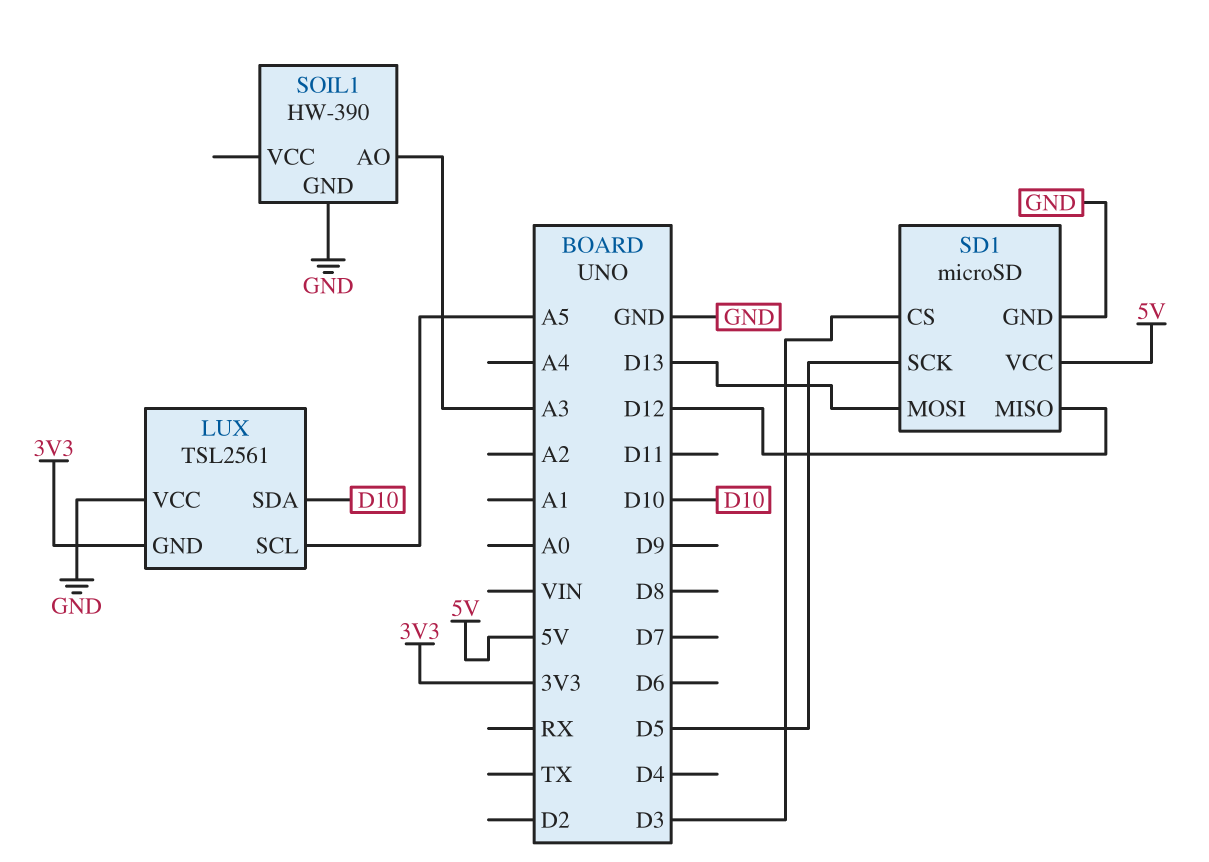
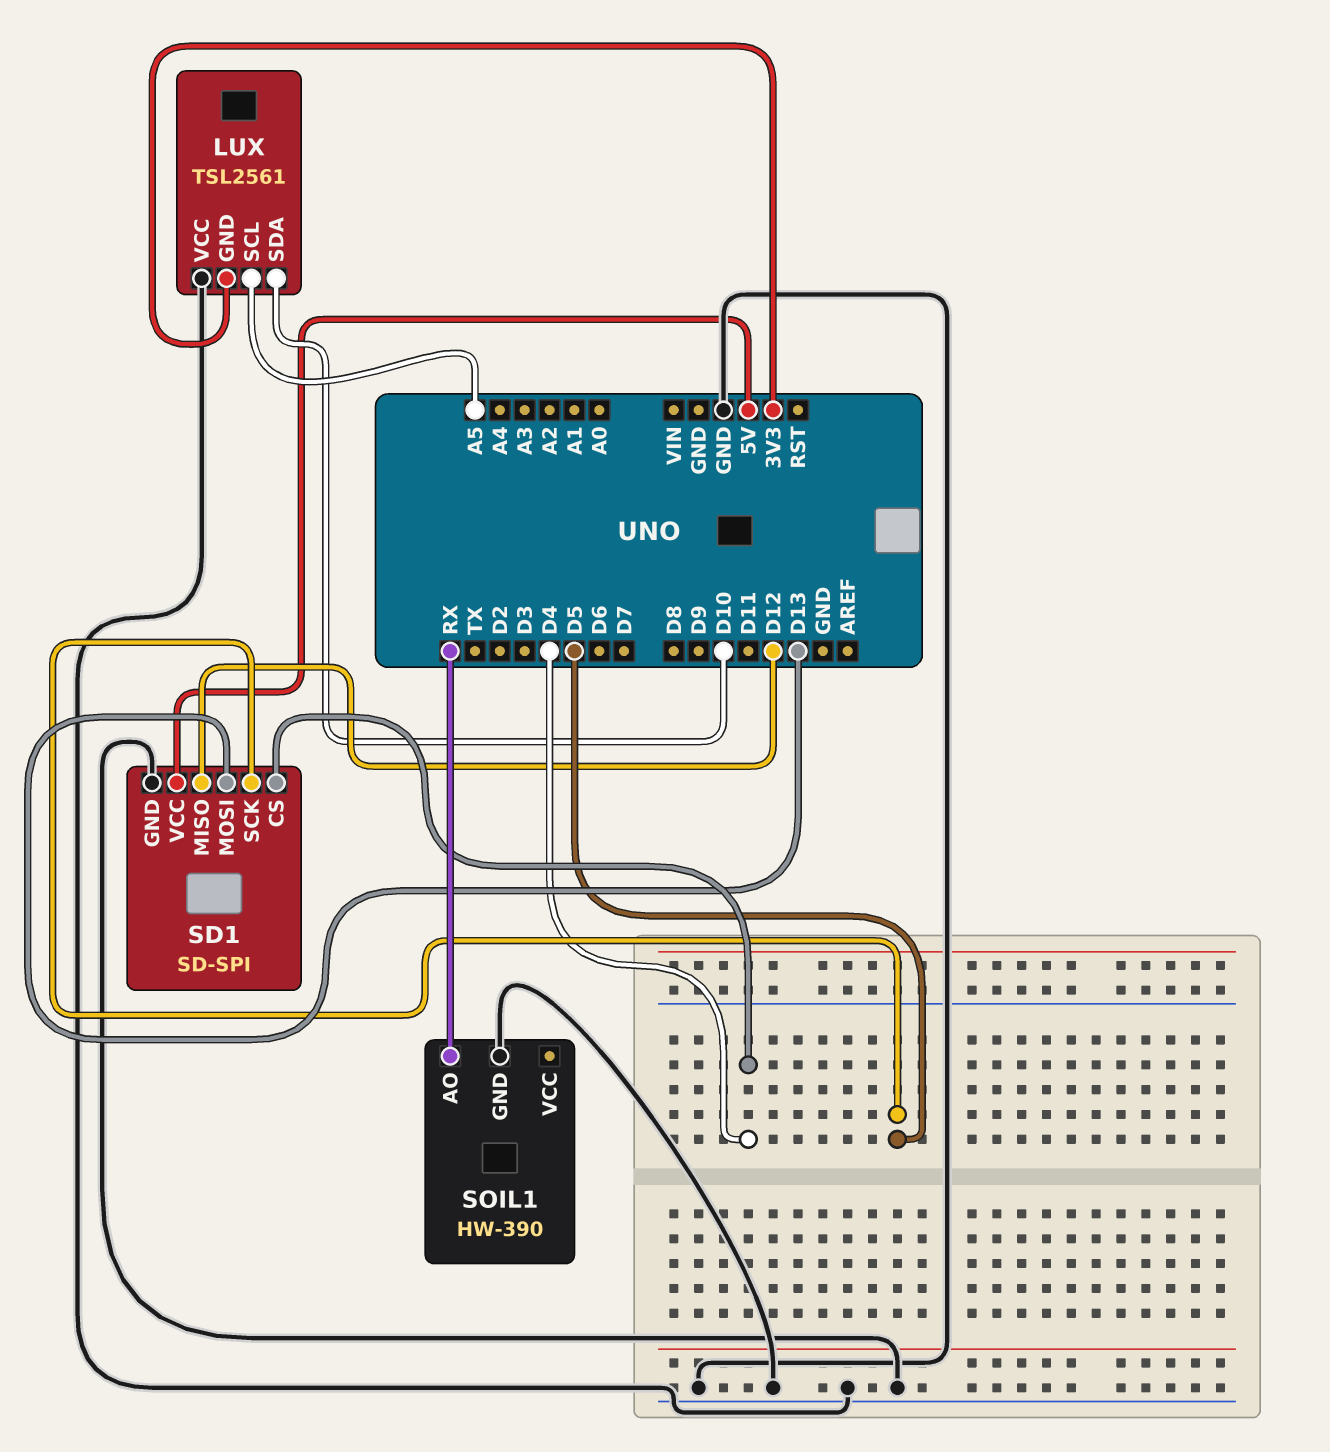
SD1: microSD -> SD-SPI
SD1 pin CS: D3 -> D4
SOIL1 pin AO: A3 -> RX

